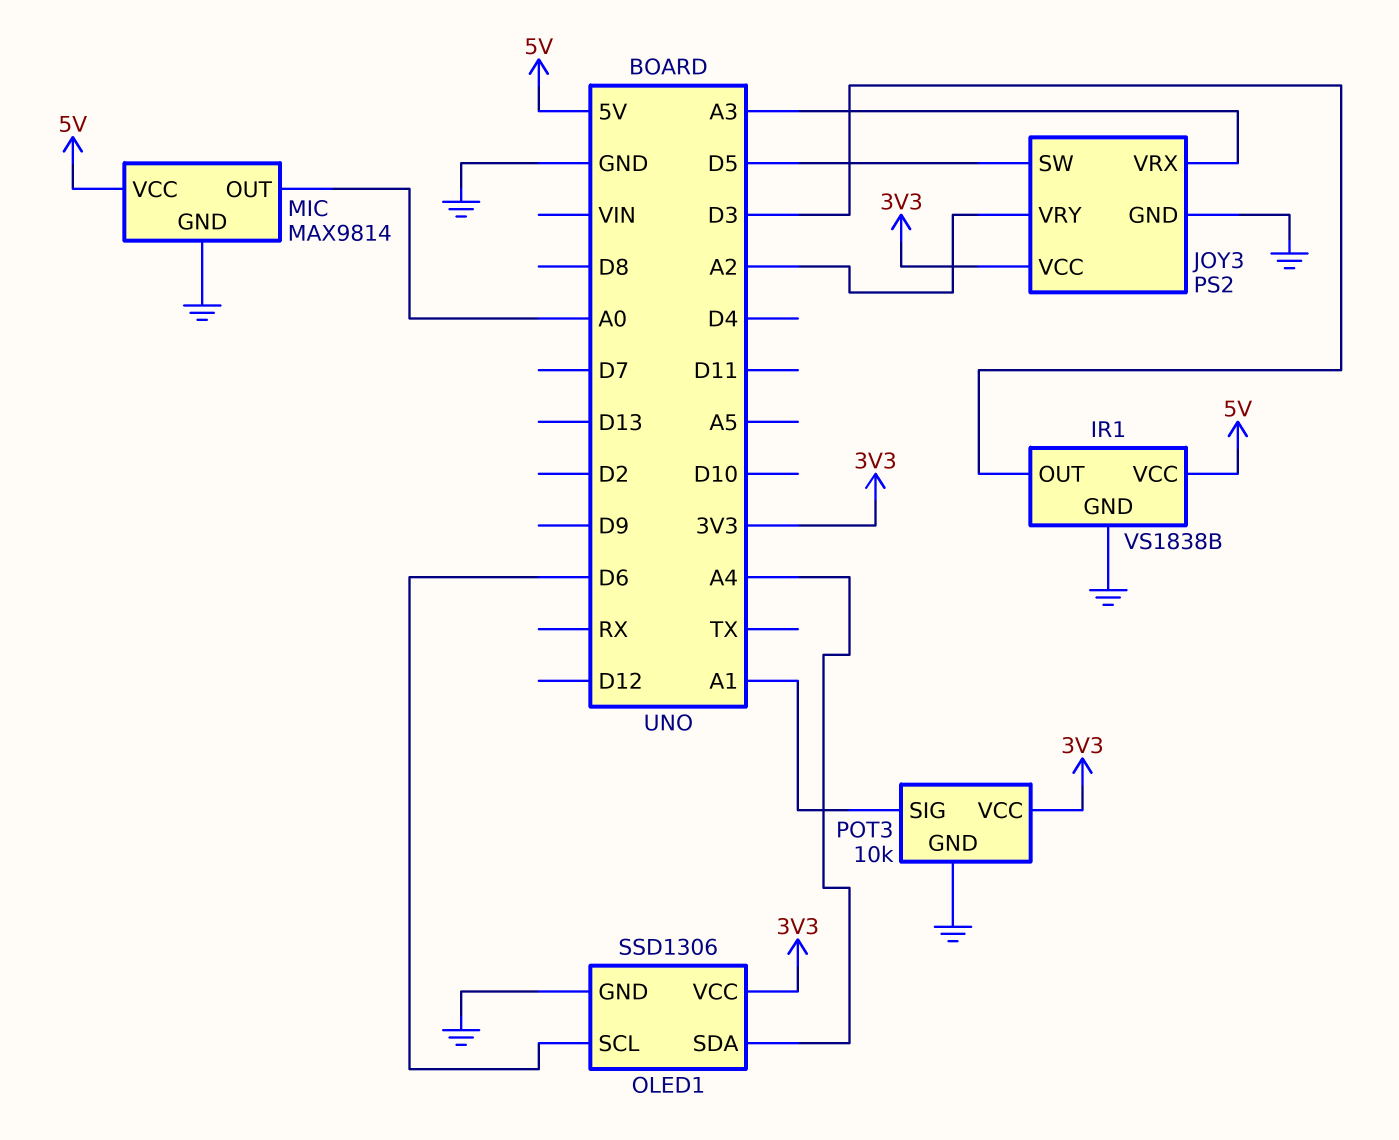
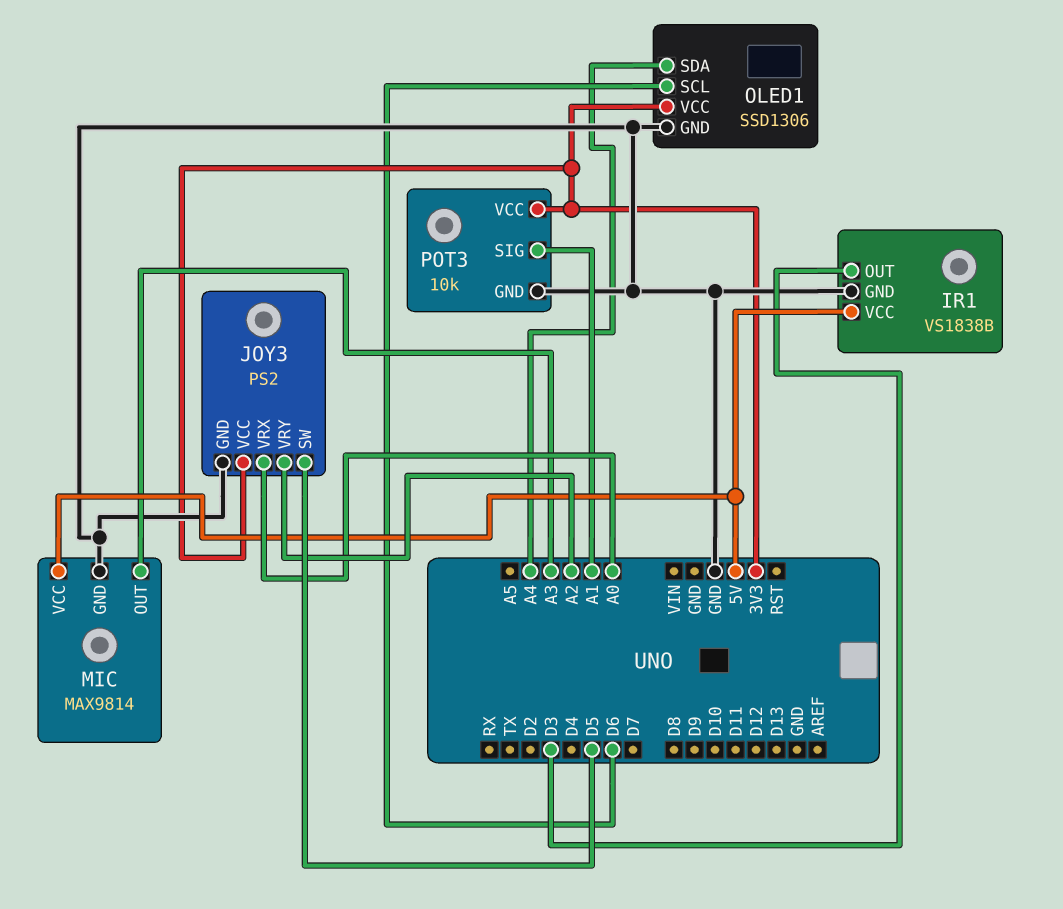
JOY3 pin VRX: A3 -> A0
MIC pin OUT: A0 -> A3

